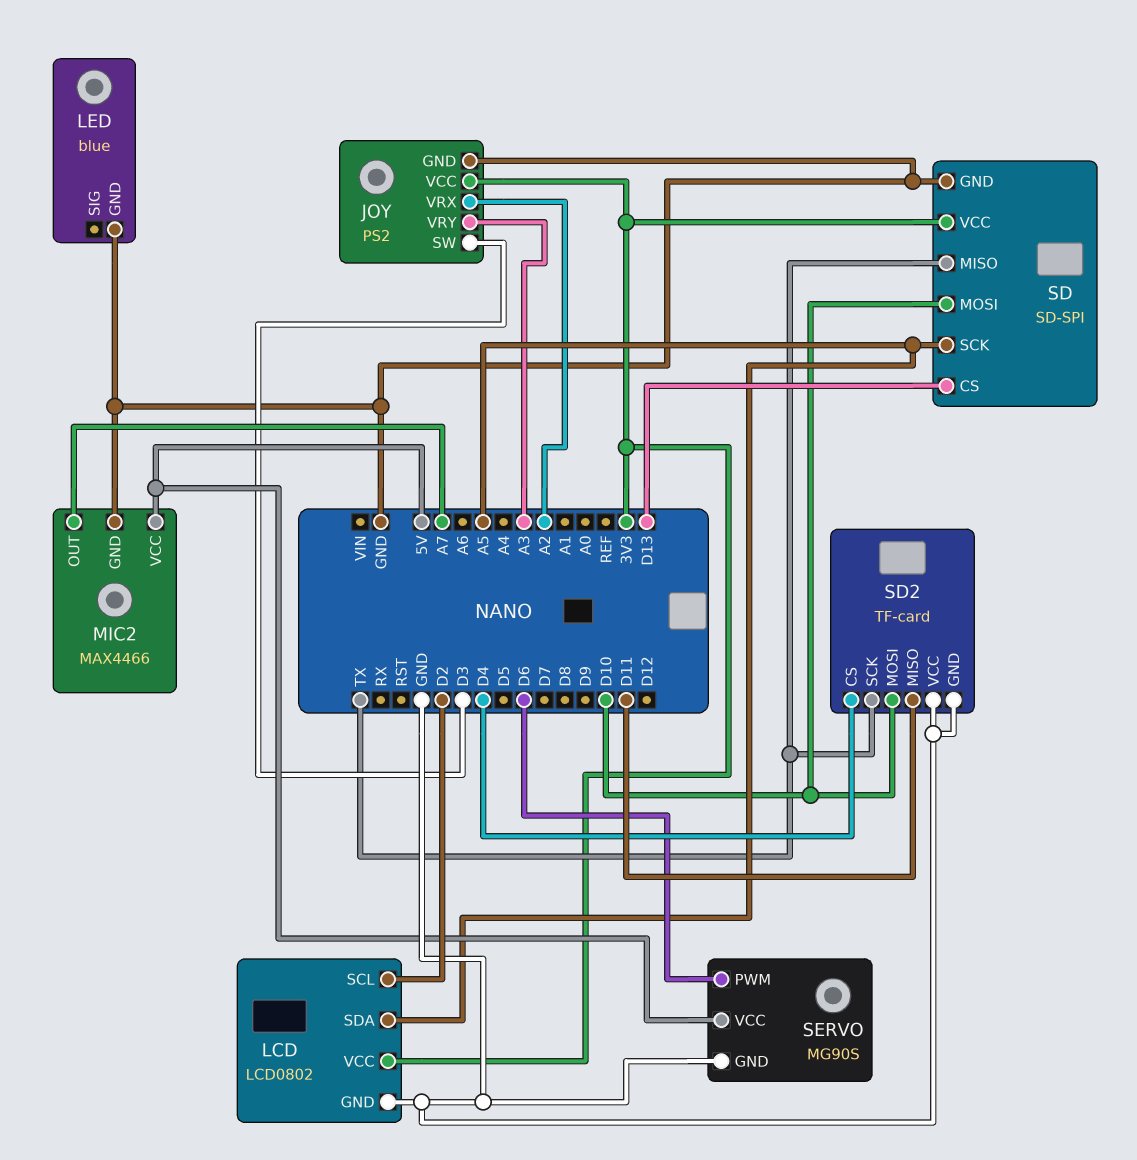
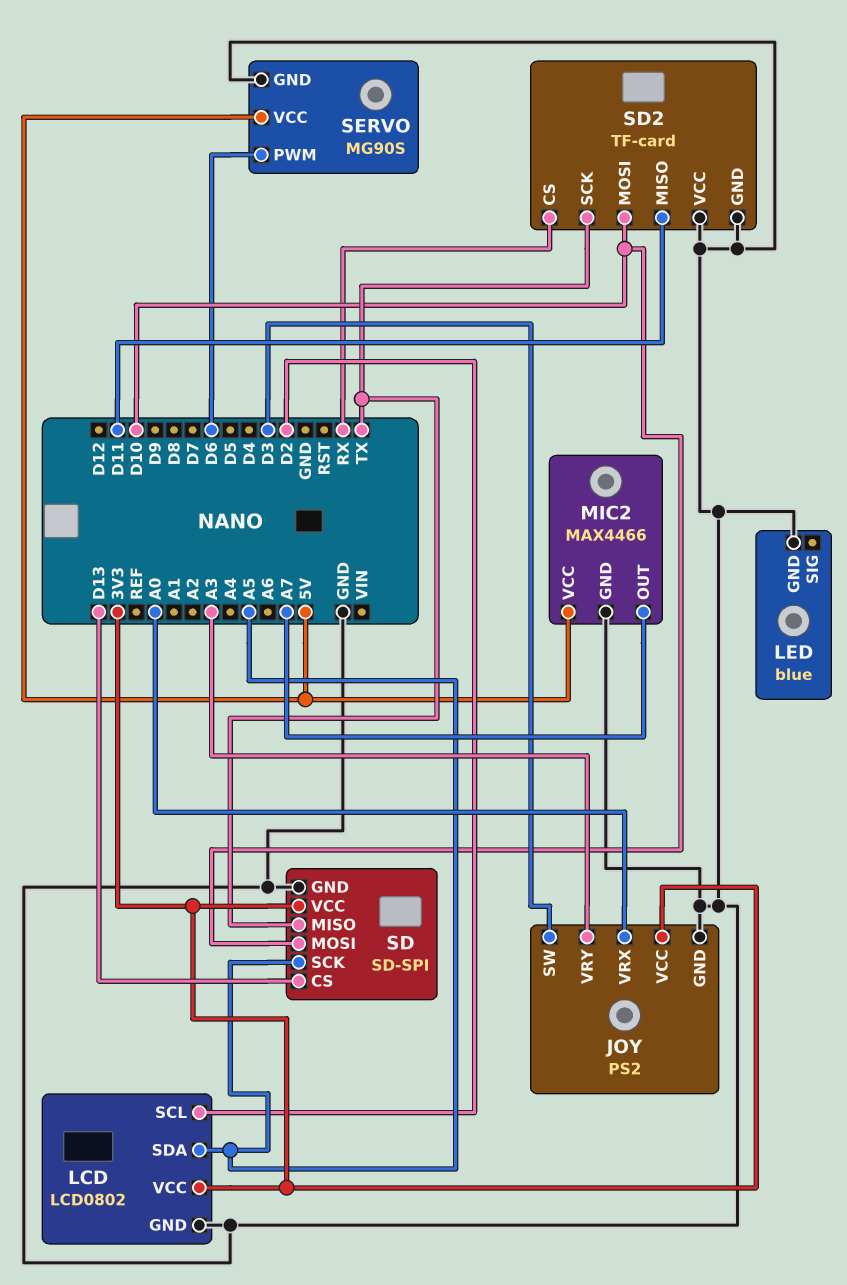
JOY pin VRX: A2 -> A0
SD2 pin CS: D4 -> RX

